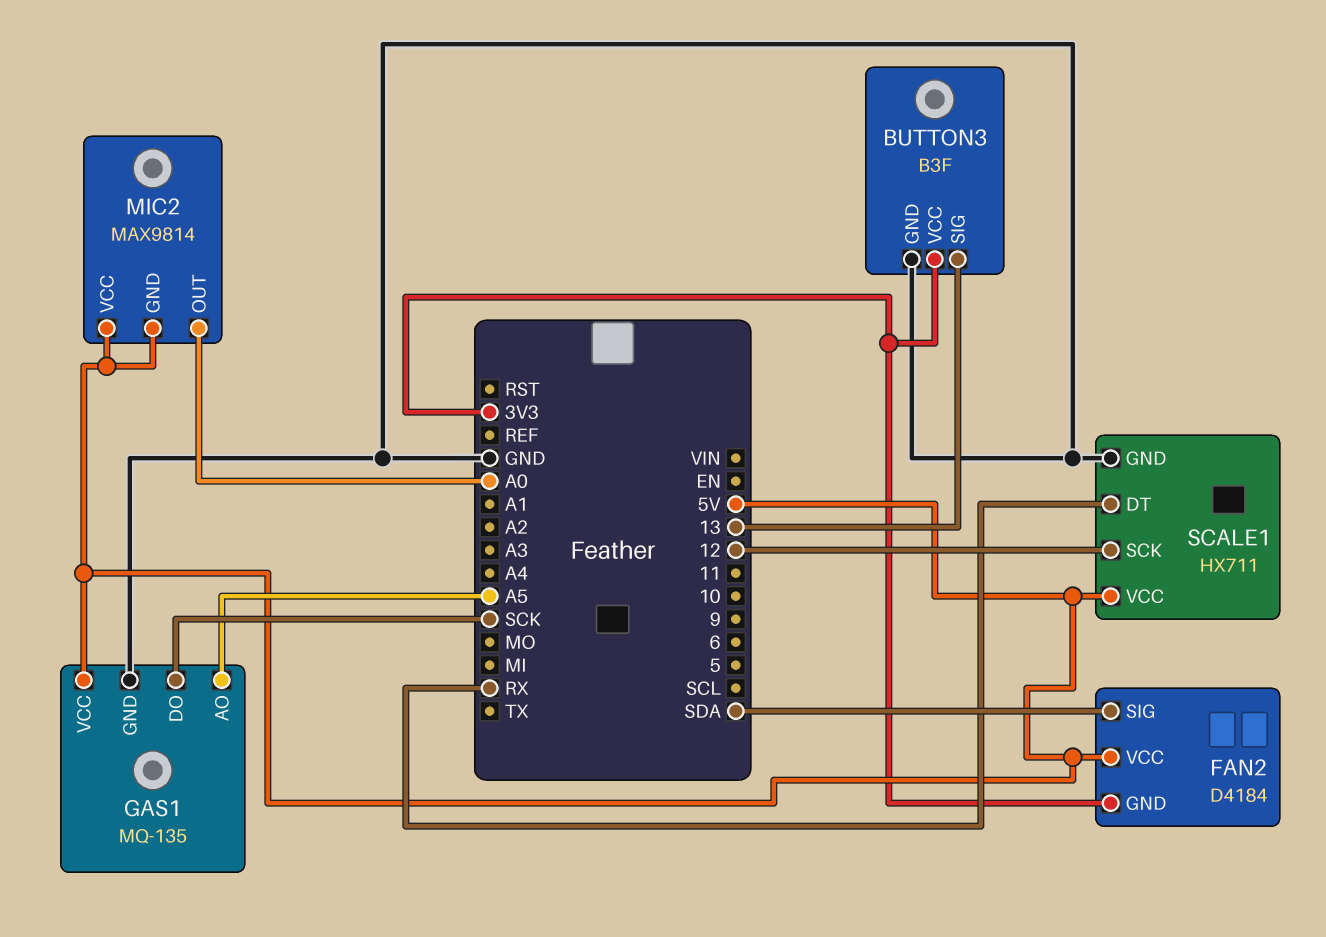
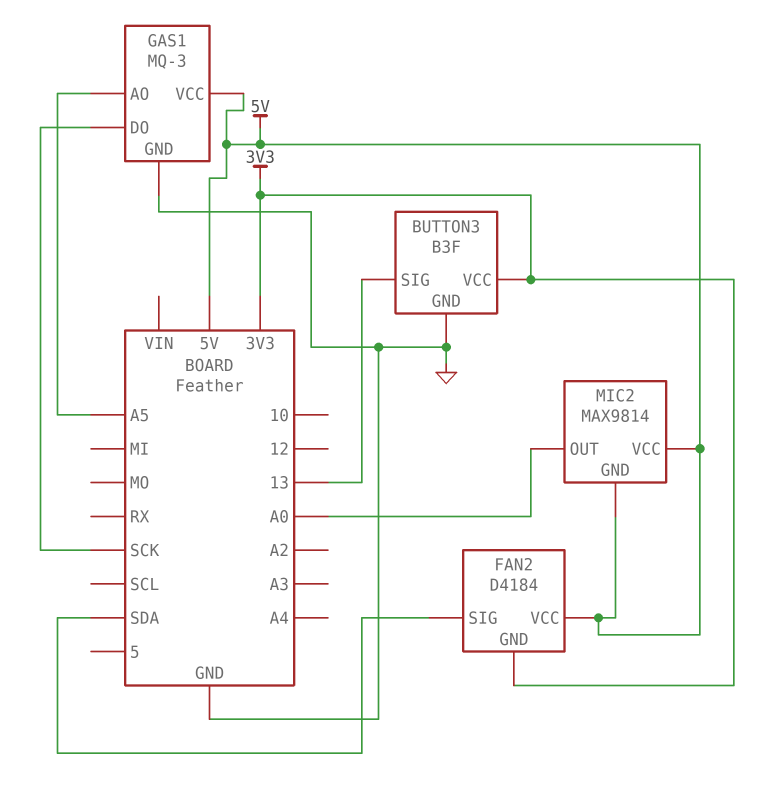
GAS1: MQ-135 -> MQ-3
SCALE1: HX711 -> none
SCALE1 pin DT: RX -> none
SCALE1 pin GND: GND -> none
SCALE1 pin SCK: 12 -> none
SCALE1 pin VCC: 5V -> none

